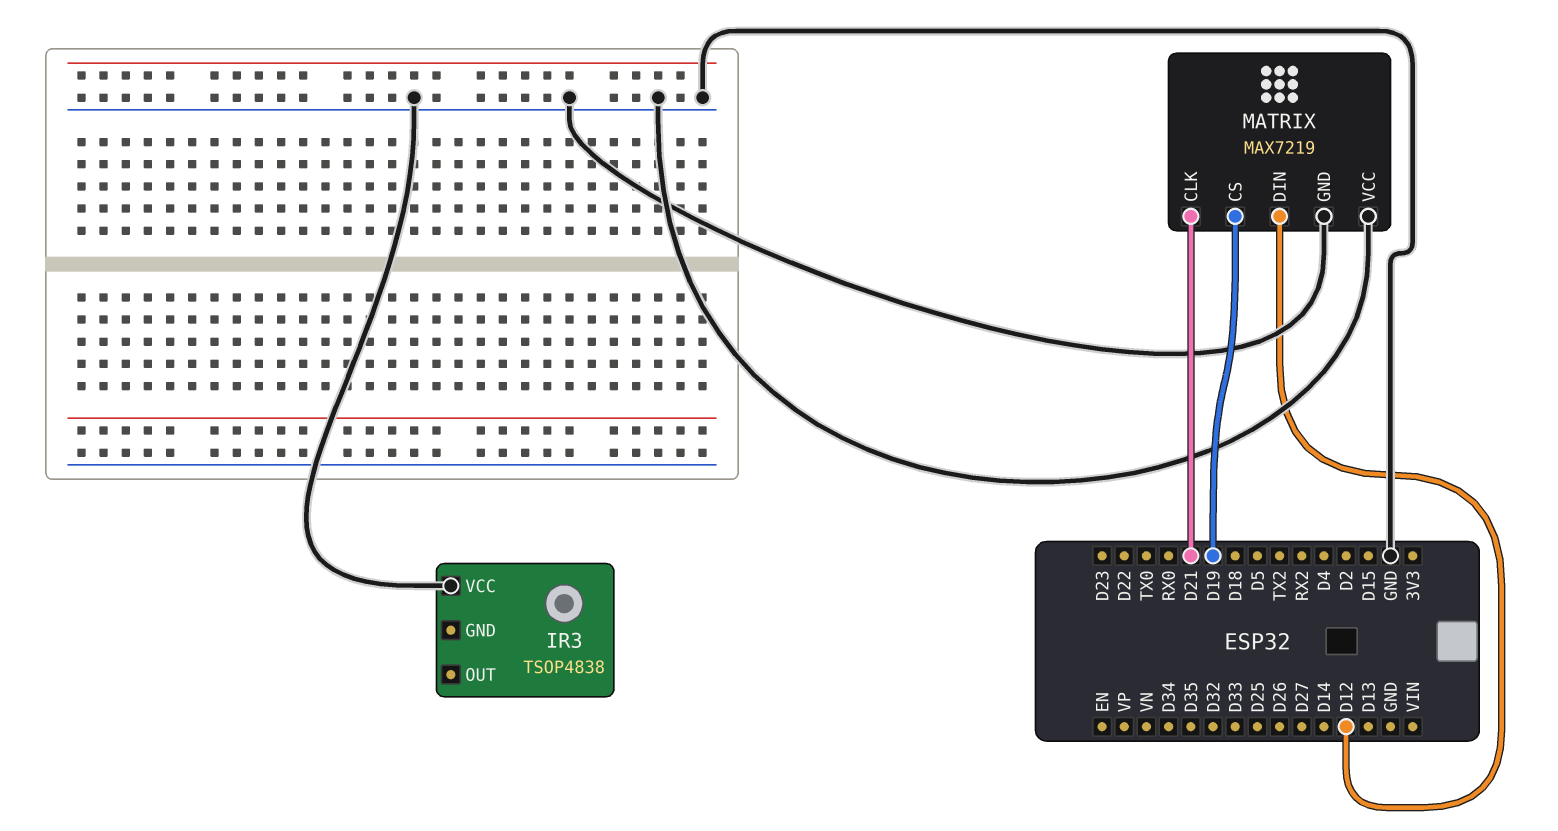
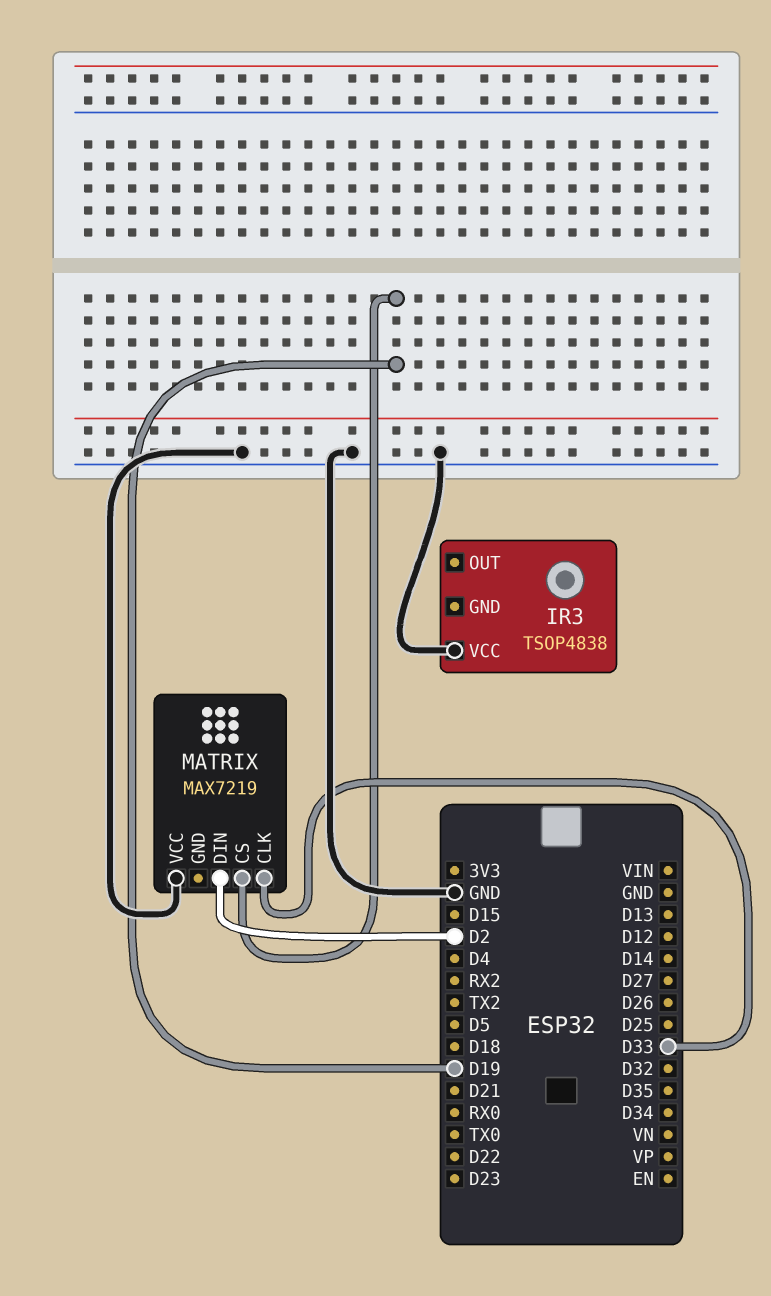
MATRIX pin CLK: D21 -> D33
MATRIX pin DIN: D12 -> D2
MATRIX pin GND: GND -> none

